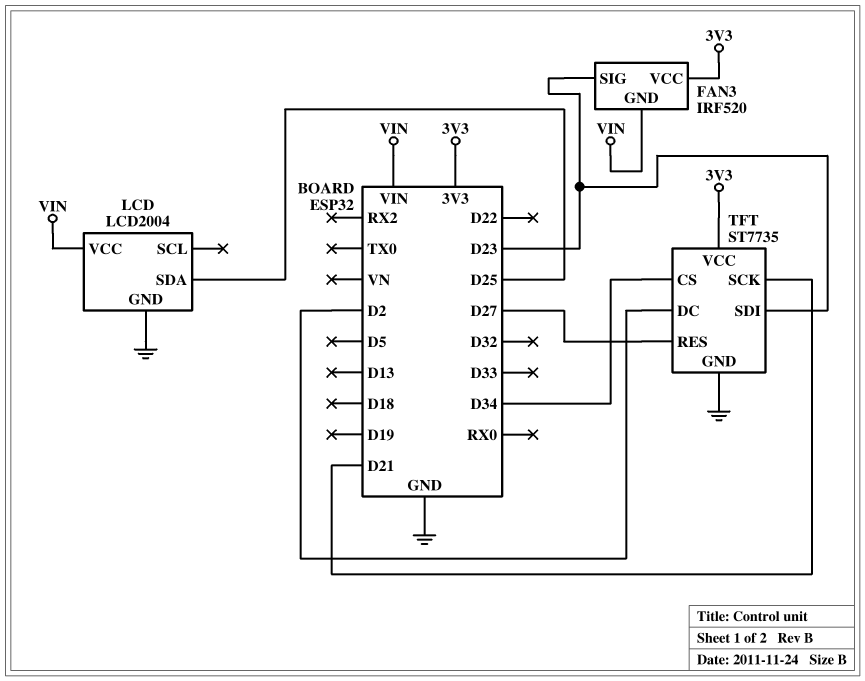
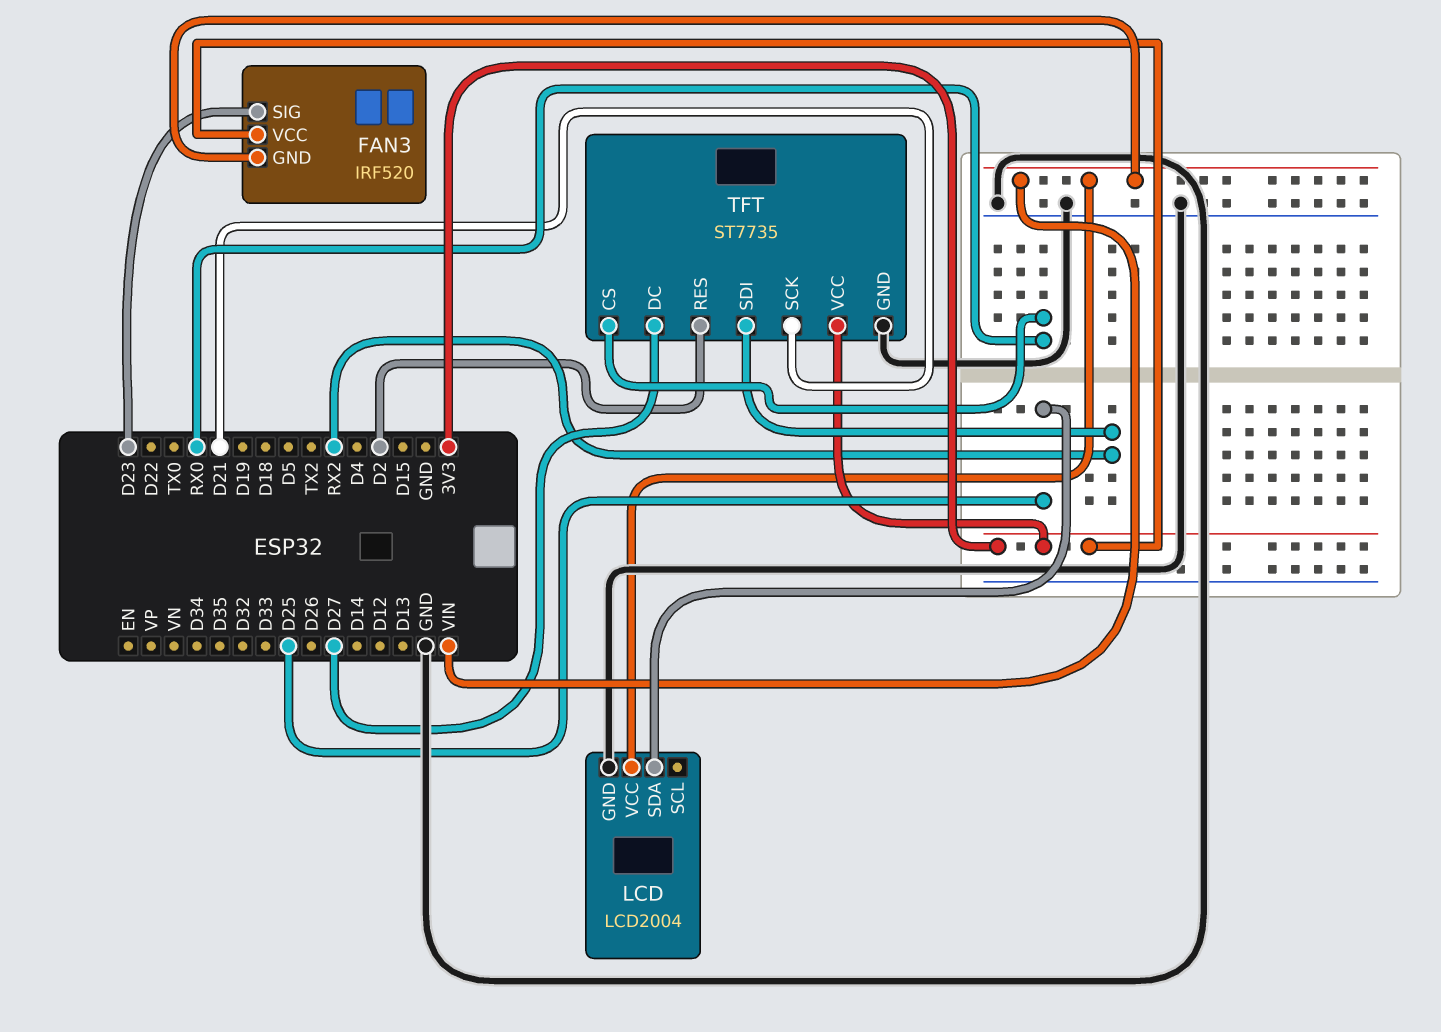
TFT pin CS: D34 -> RX0
TFT pin DC: D2 -> D27
TFT pin RES: D27 -> D2
TFT pin SDI: D23 -> RX2

